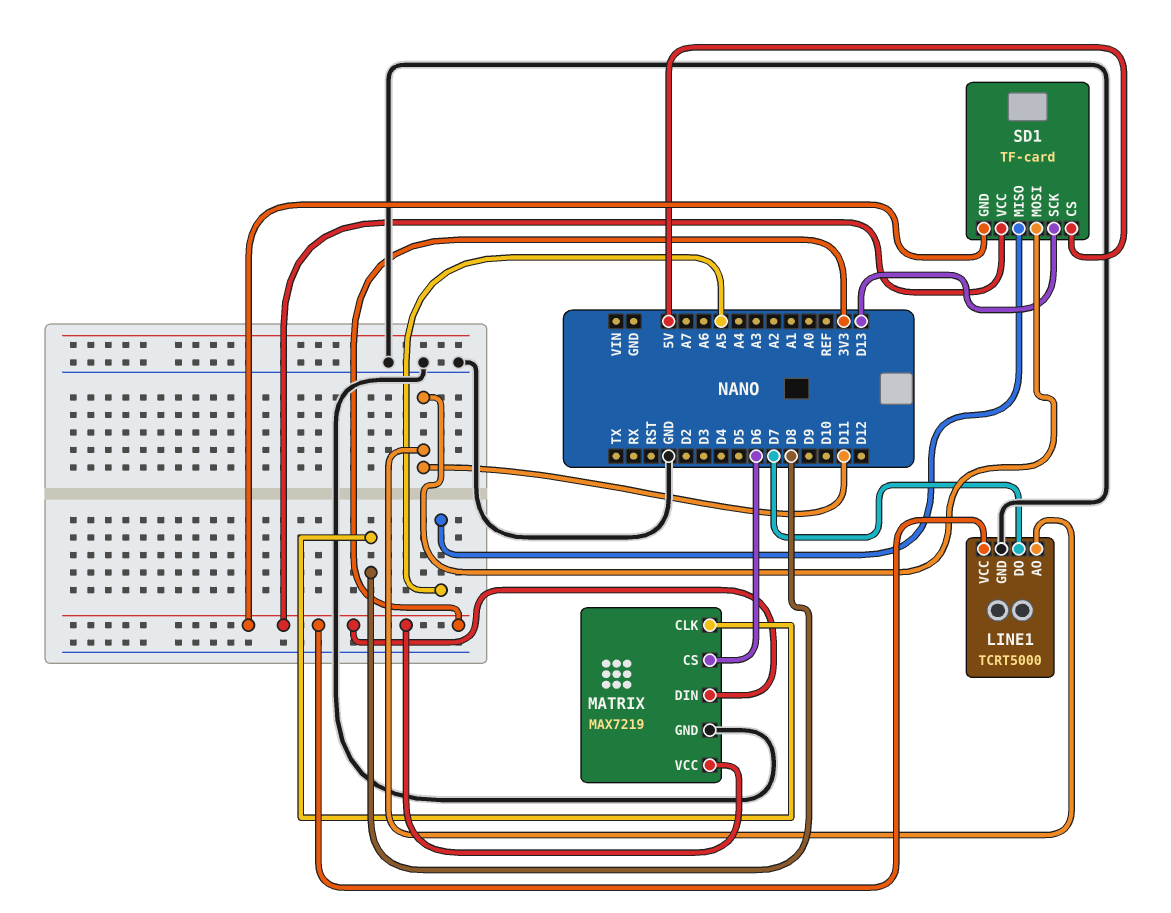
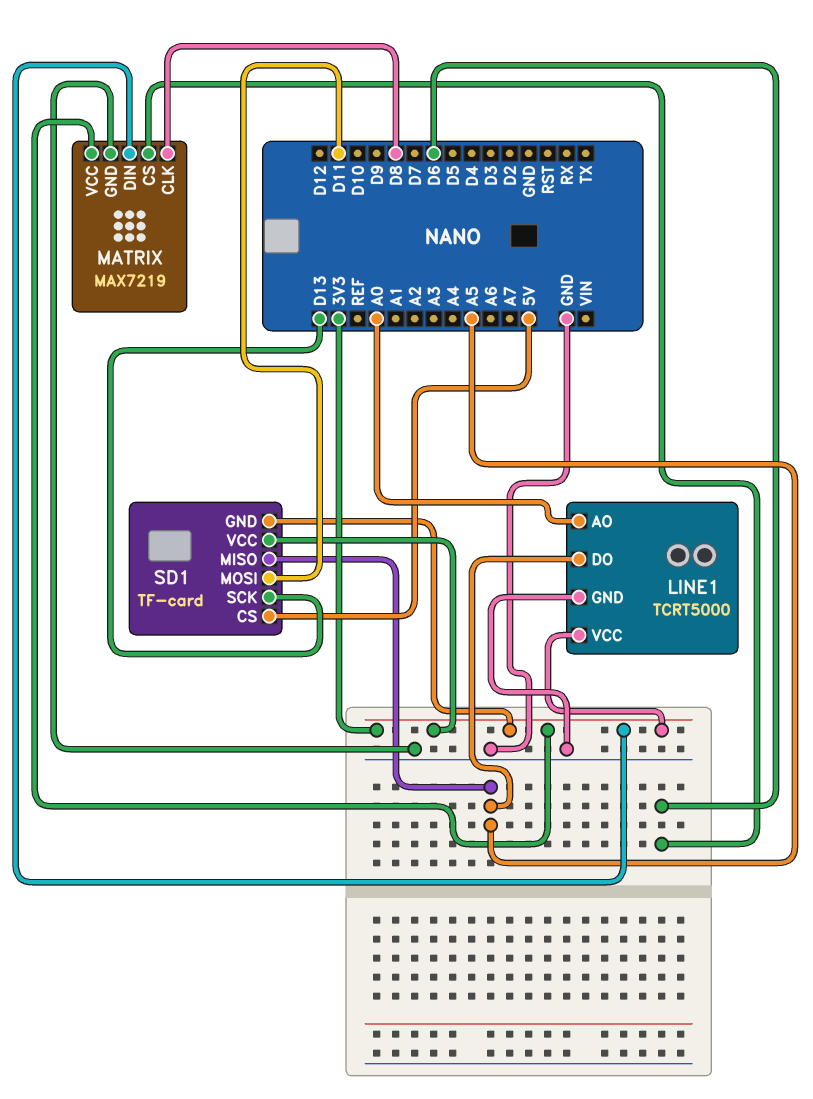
LINE1 pin AO: D11 -> A0
LINE1 pin DO: D7 -> A5

